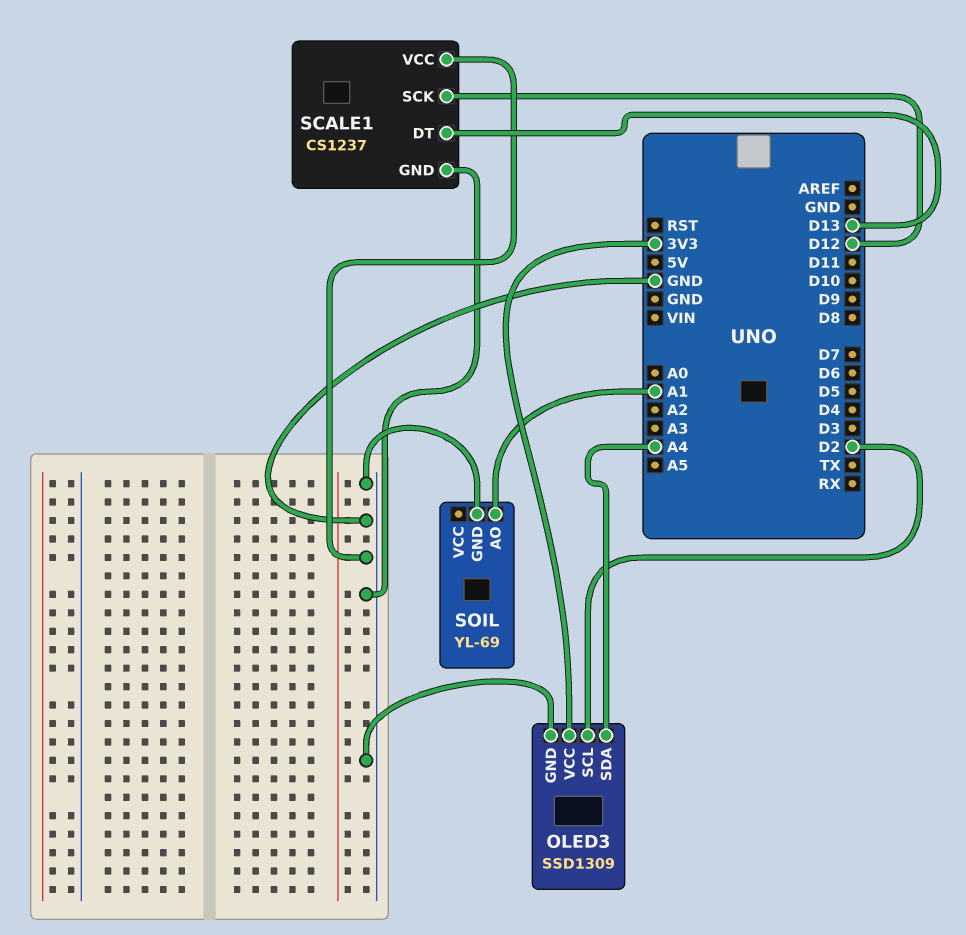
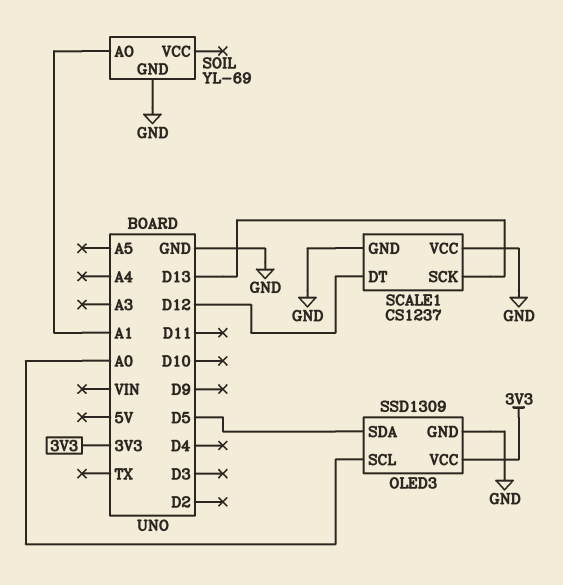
OLED3 pin SCL: D2 -> A0
OLED3 pin SDA: A4 -> D5
SCALE1 pin DT: D13 -> D12
SCALE1 pin SCK: D12 -> D13

